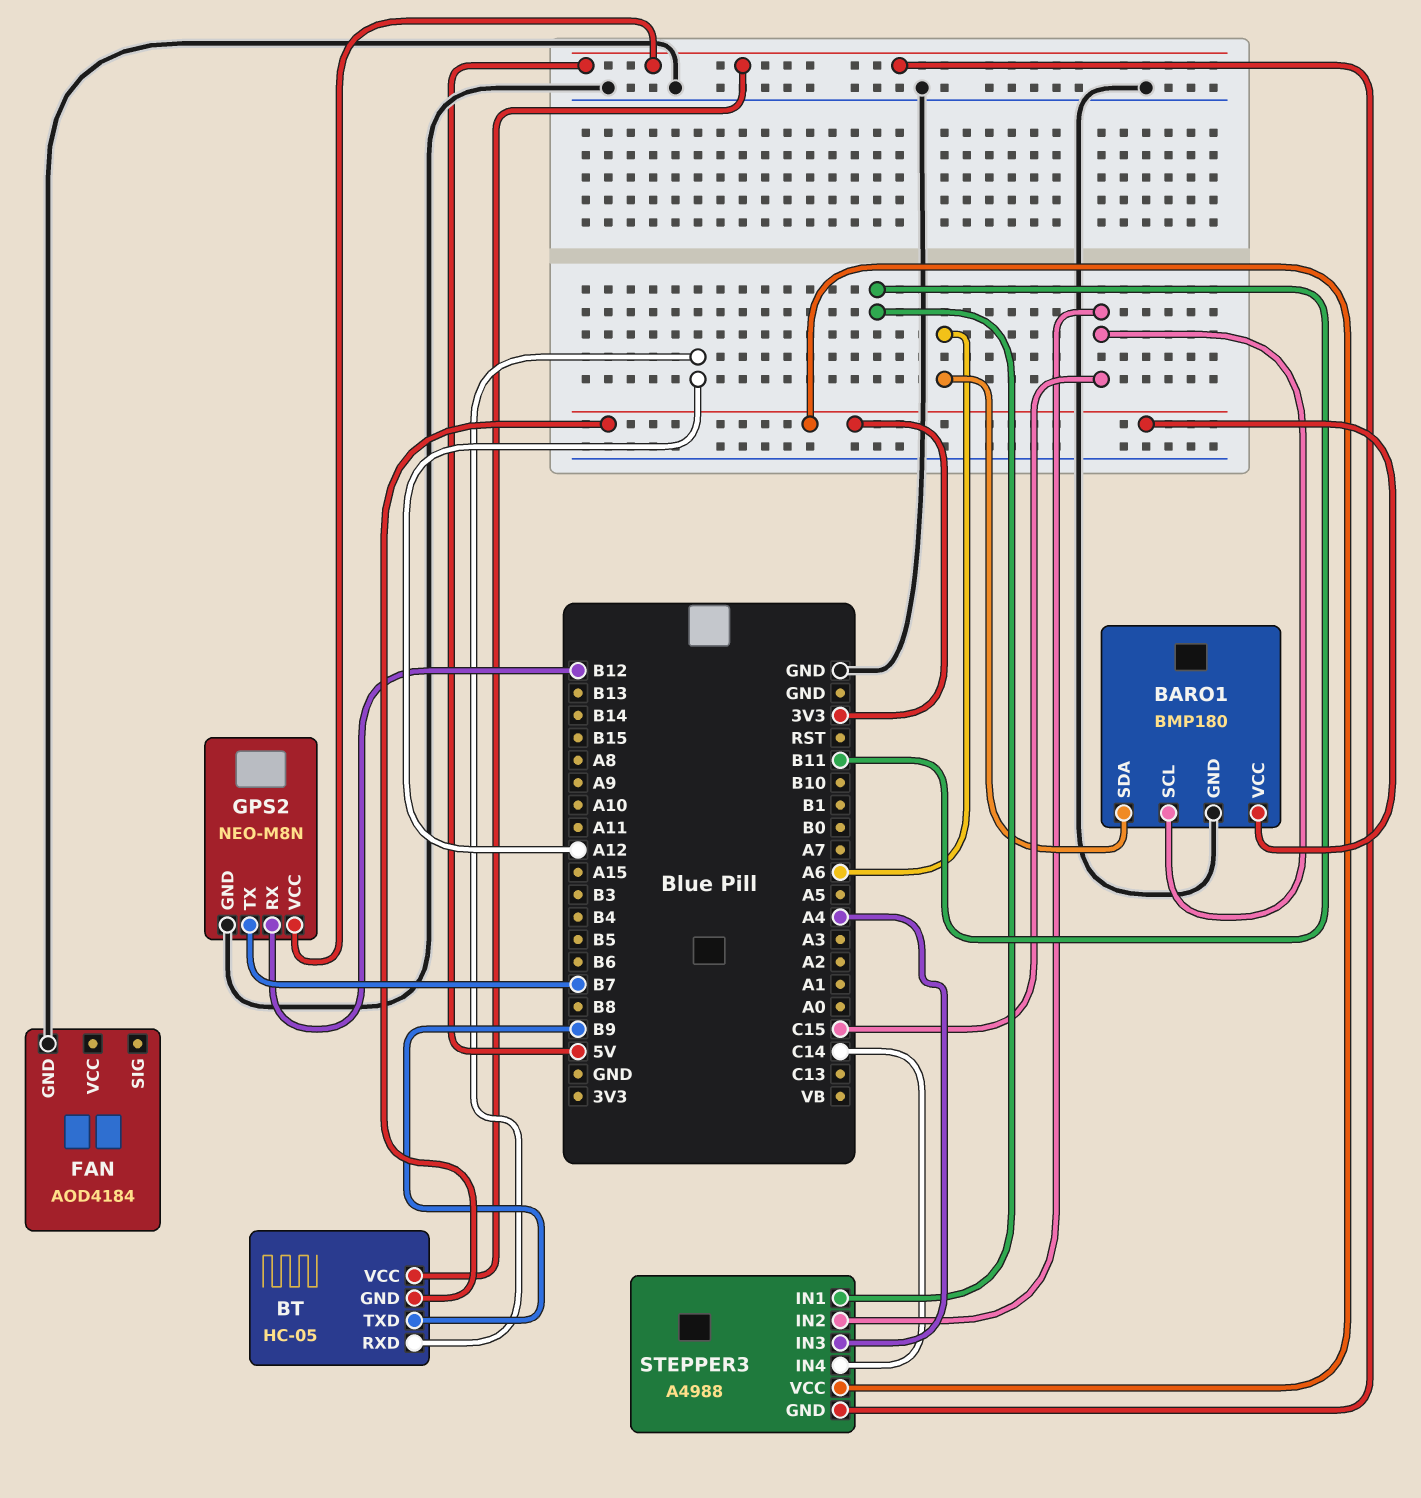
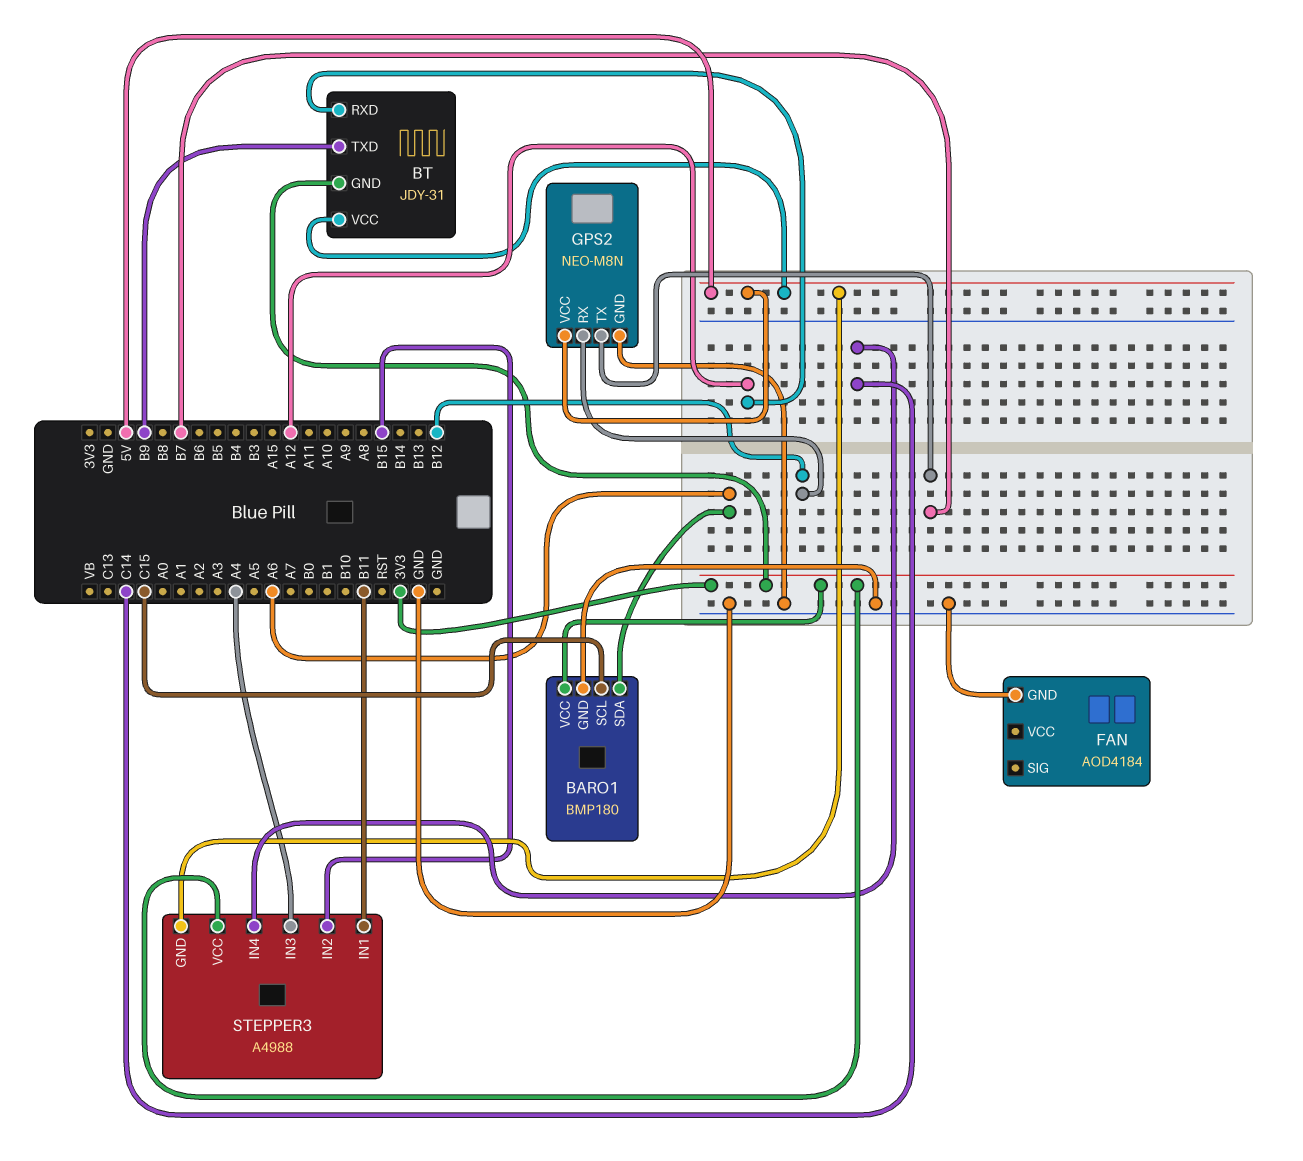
BT: HC-05 -> JDY-31
STEPPER3 pin IN2: C15 -> B15

